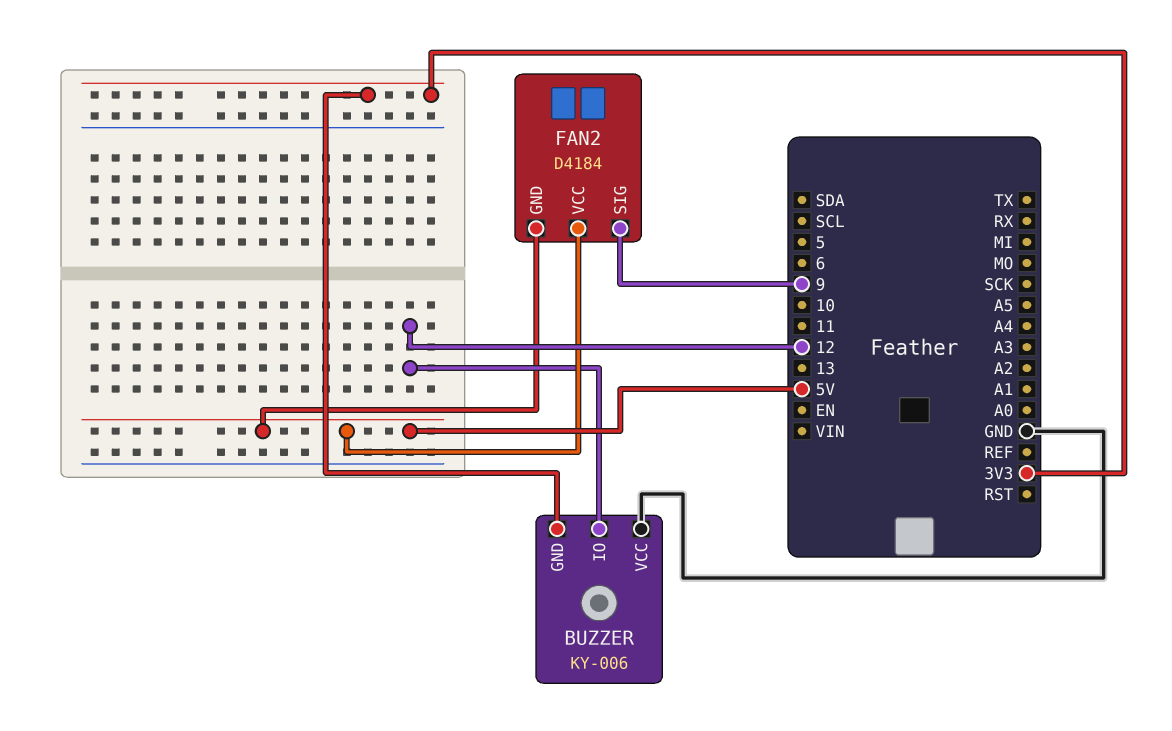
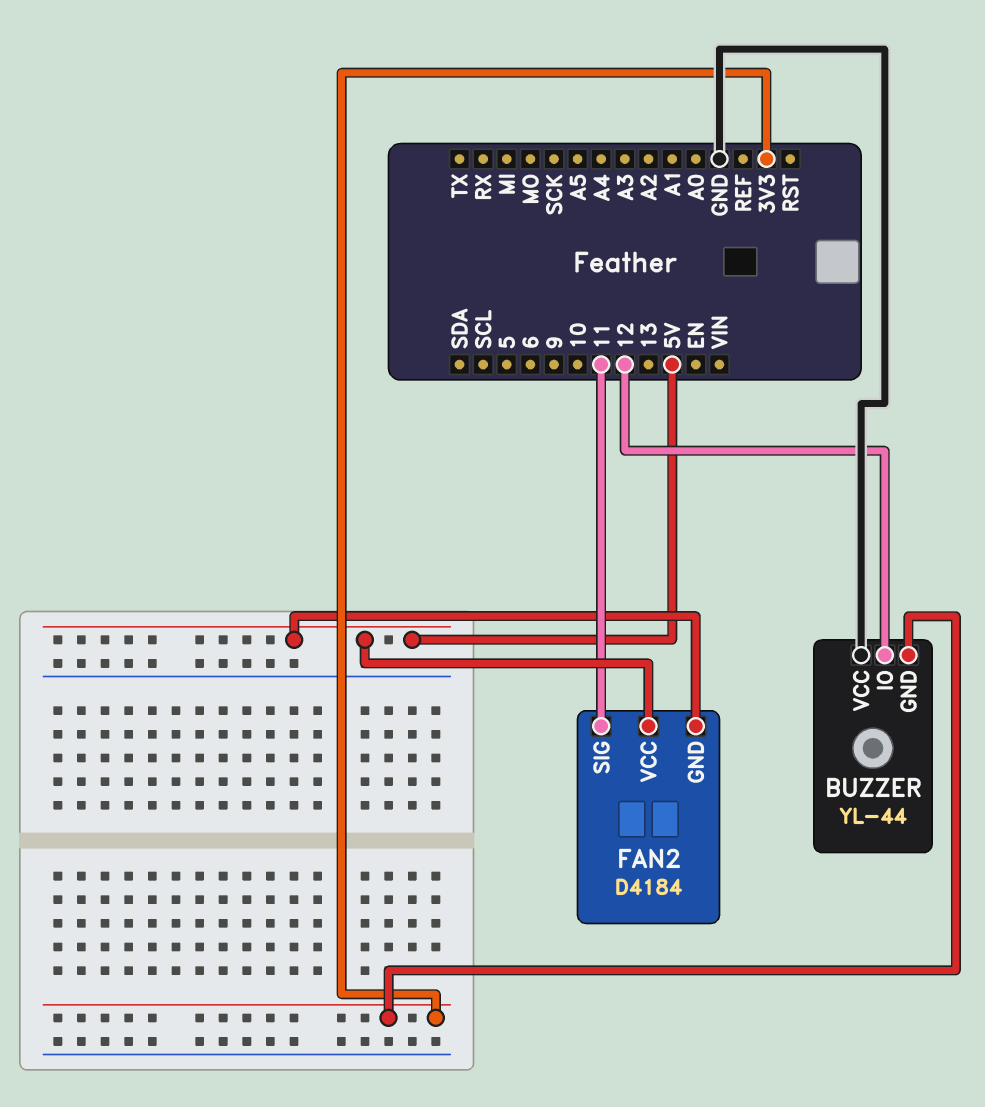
BUZZER: KY-006 -> YL-44
FAN2 pin SIG: 9 -> 11

